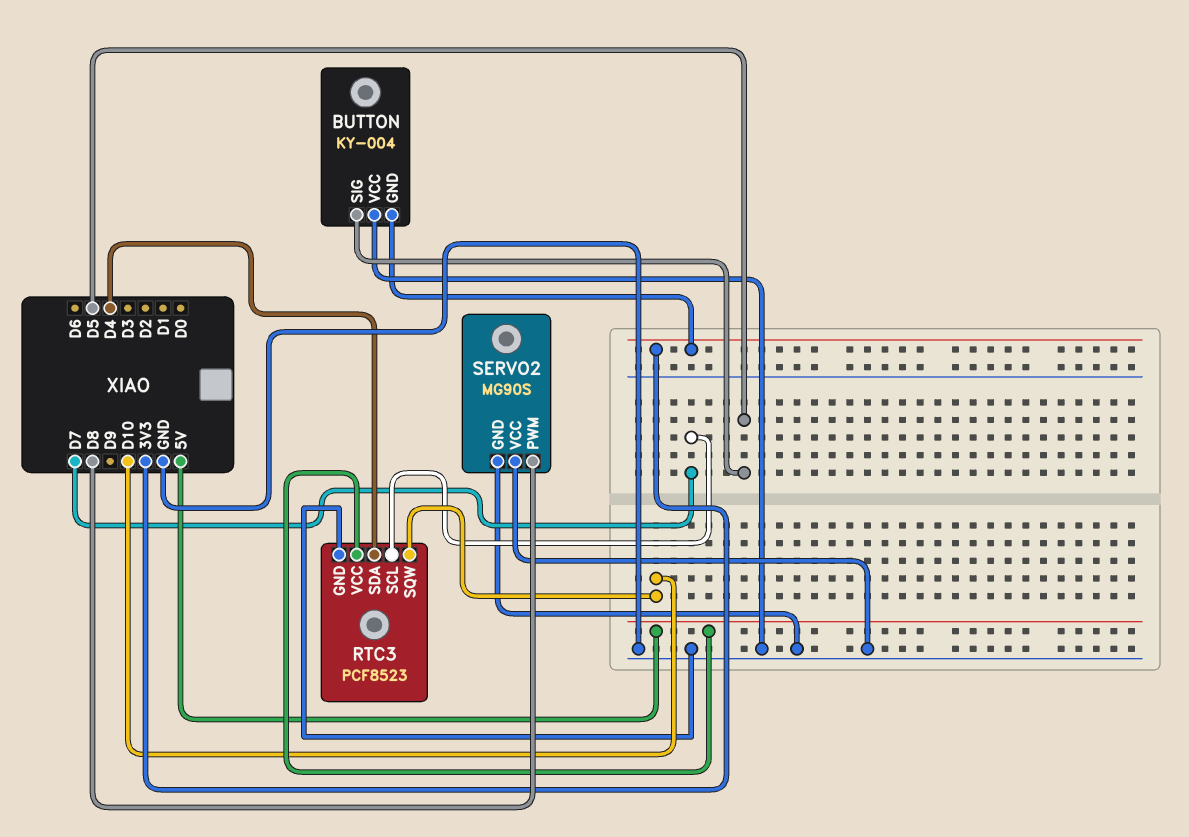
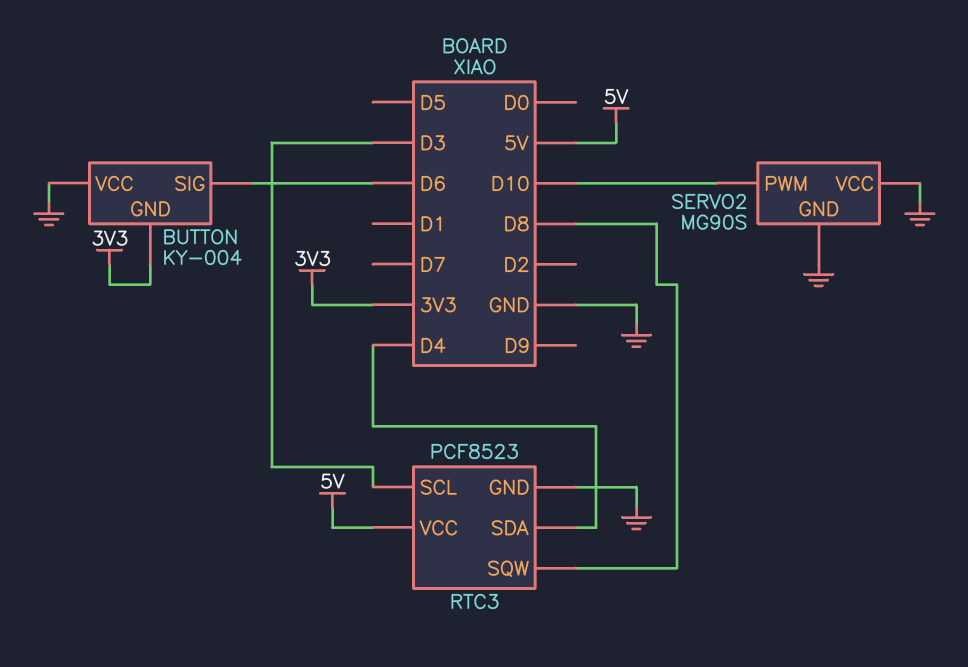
BUTTON pin SIG: D5 -> D6
RTC3 pin SCL: D7 -> D3
RTC3 pin SQW: D10 -> D8
SERVO2 pin PWM: D8 -> D10

